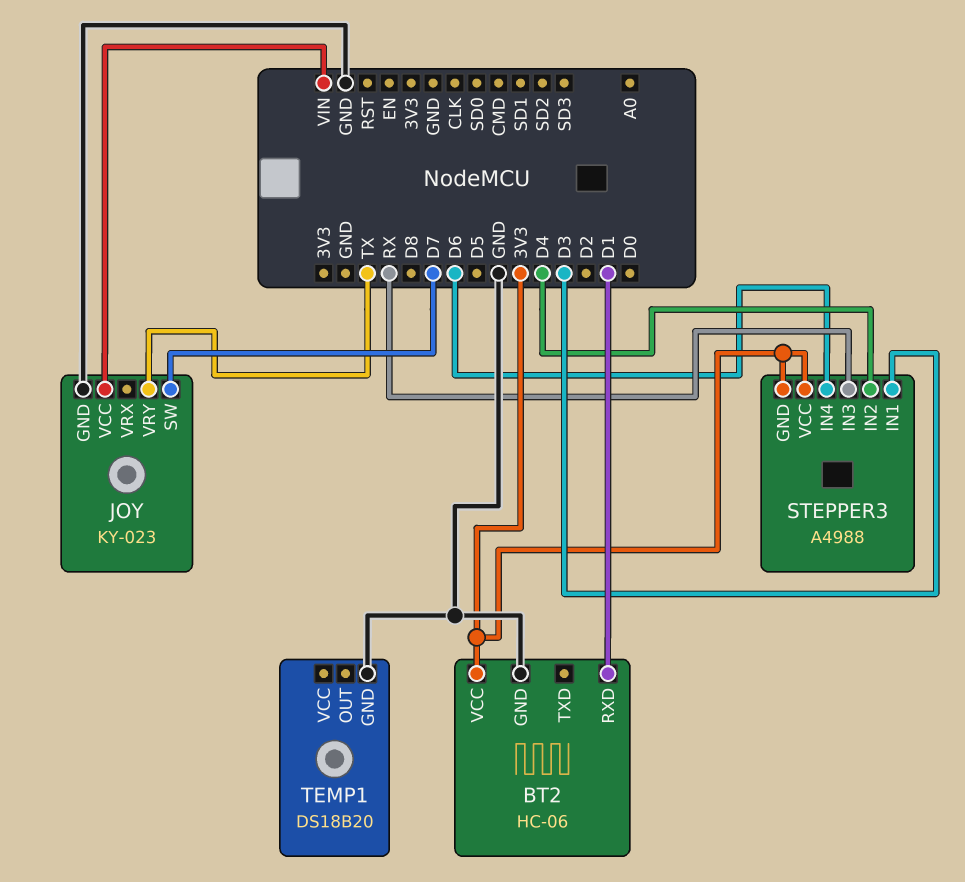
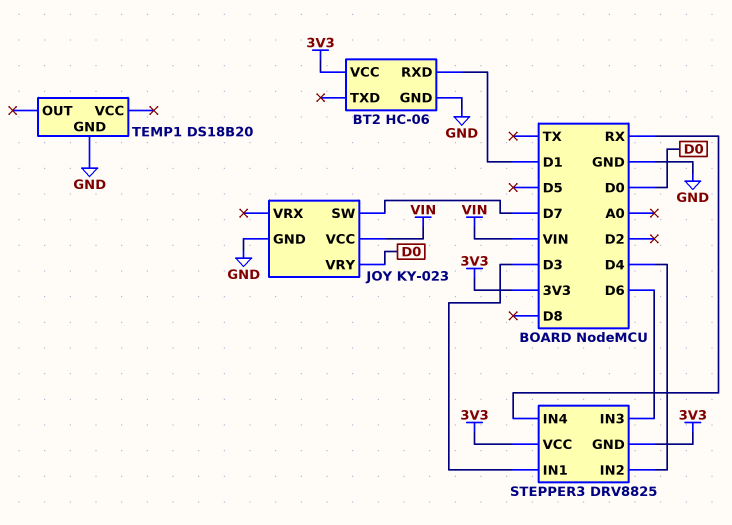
JOY pin VRY: TX -> D0
STEPPER3: A4988 -> DRV8825
STEPPER3 pin IN3: RX -> D6
STEPPER3 pin IN4: D6 -> RX

